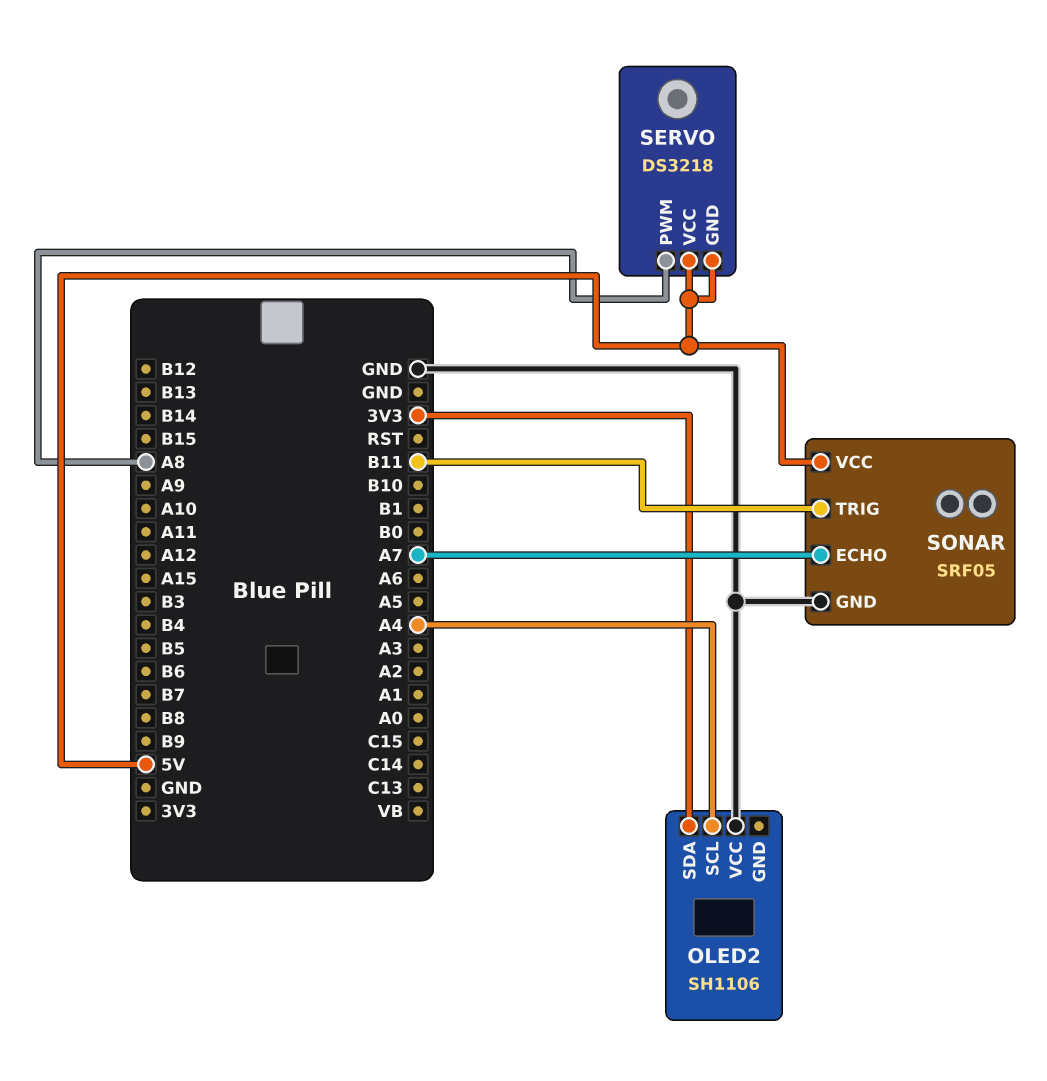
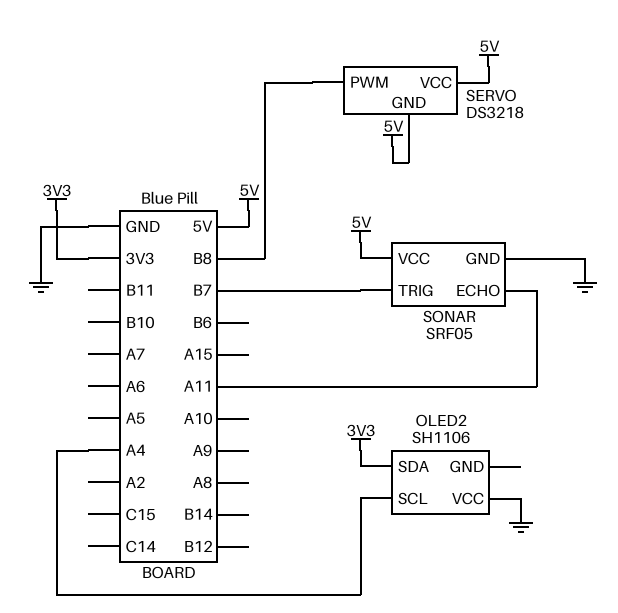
SERVO pin PWM: A8 -> B8
SONAR pin ECHO: A7 -> A11
SONAR pin TRIG: B11 -> B7

